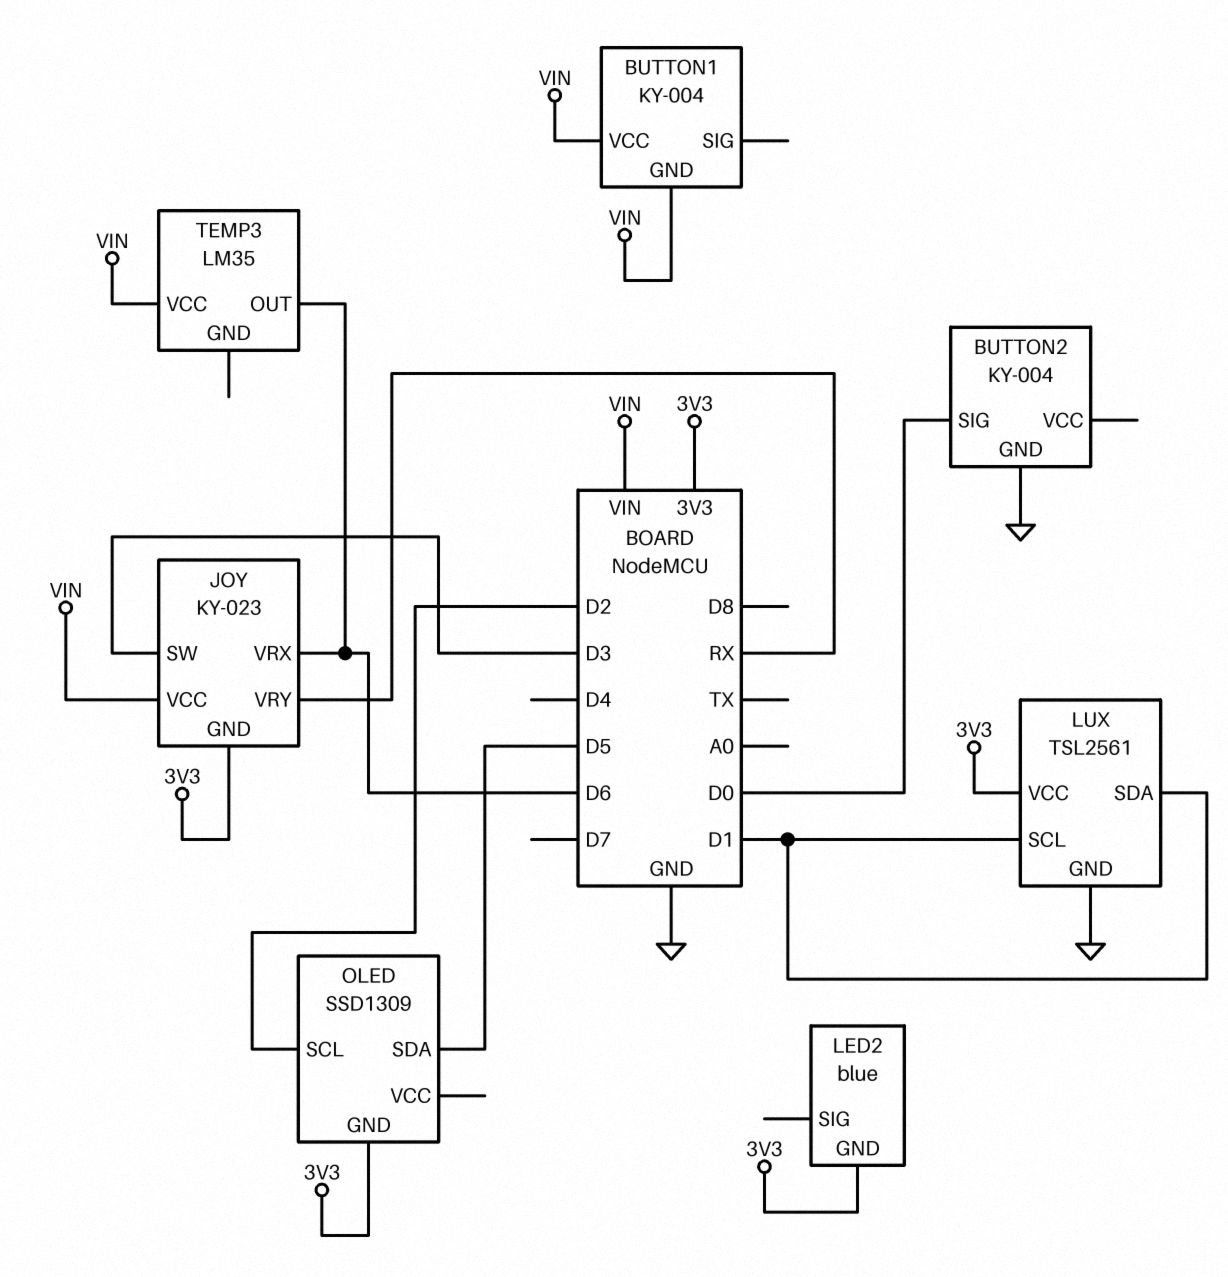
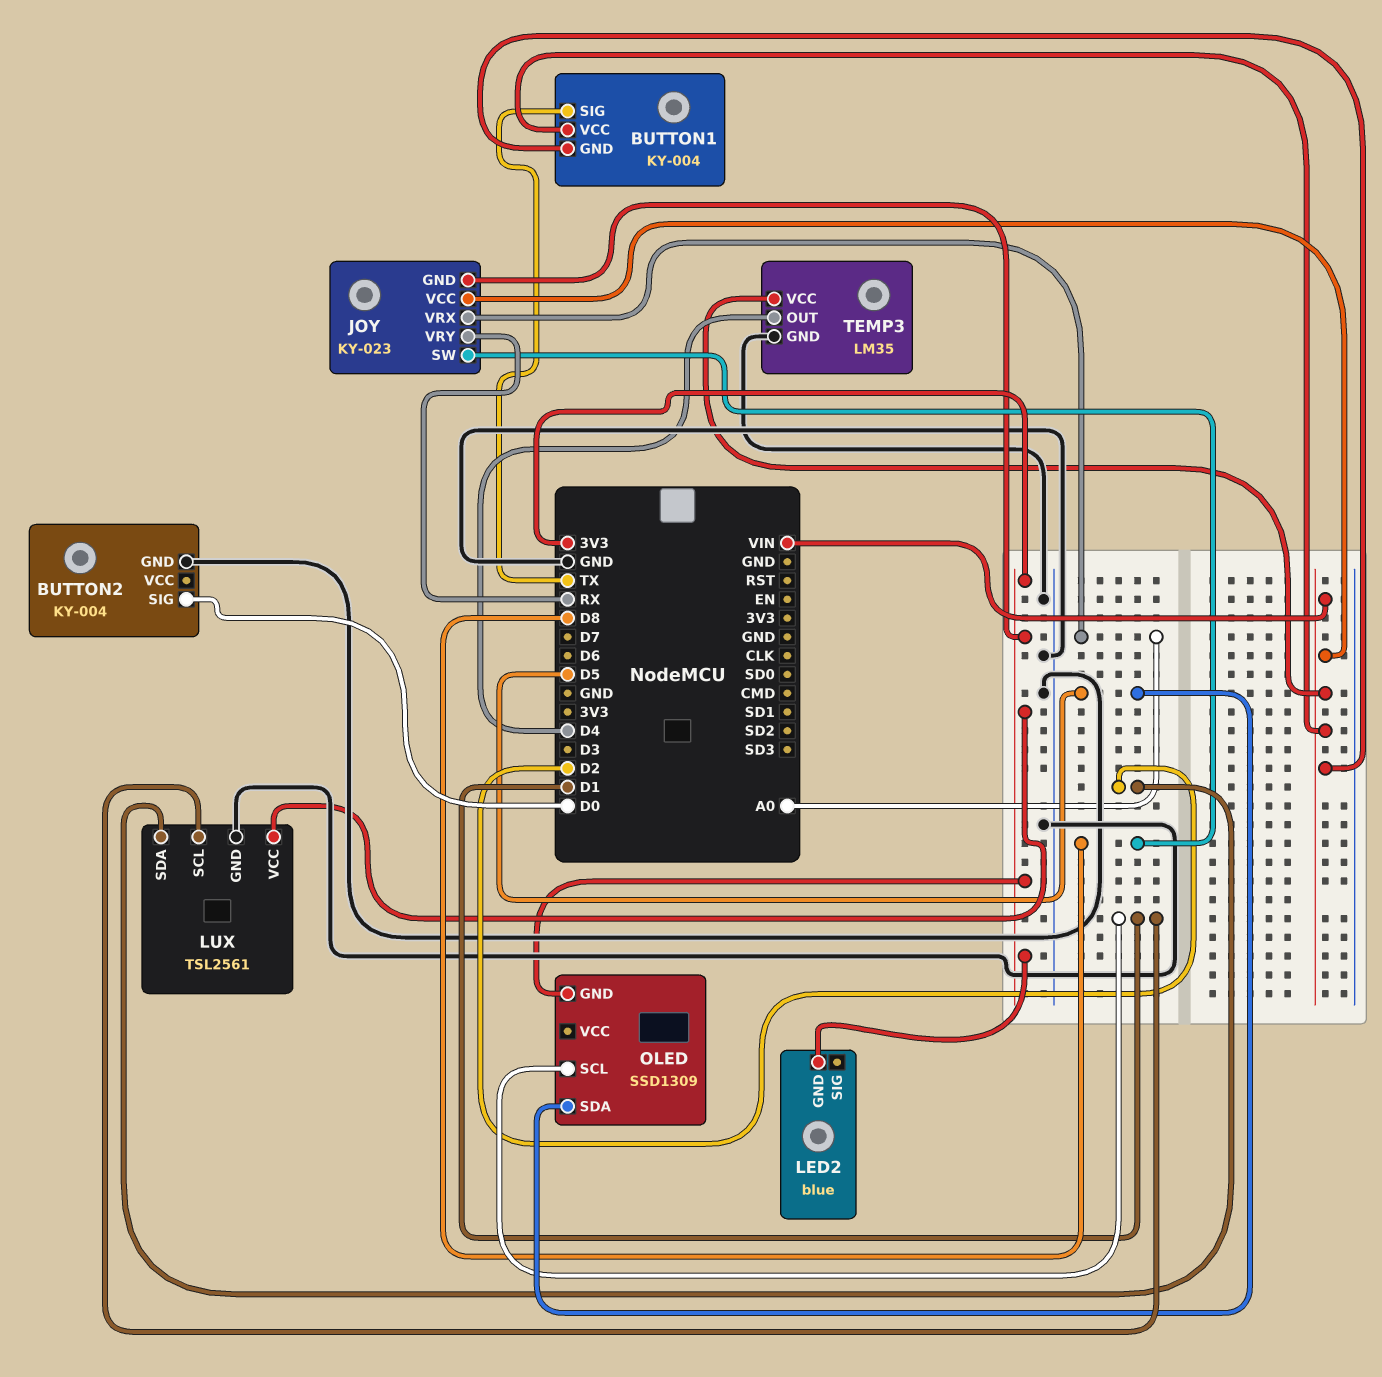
BUTTON1 pin SIG: none -> TX
JOY pin SW: D3 -> D8
JOY pin VRX: D6 -> A0
LUX pin SDA: D1 -> D2
OLED pin SCL: D2 -> D1
TEMP3 pin GND: none -> GND
TEMP3 pin OUT: D6 -> D4

